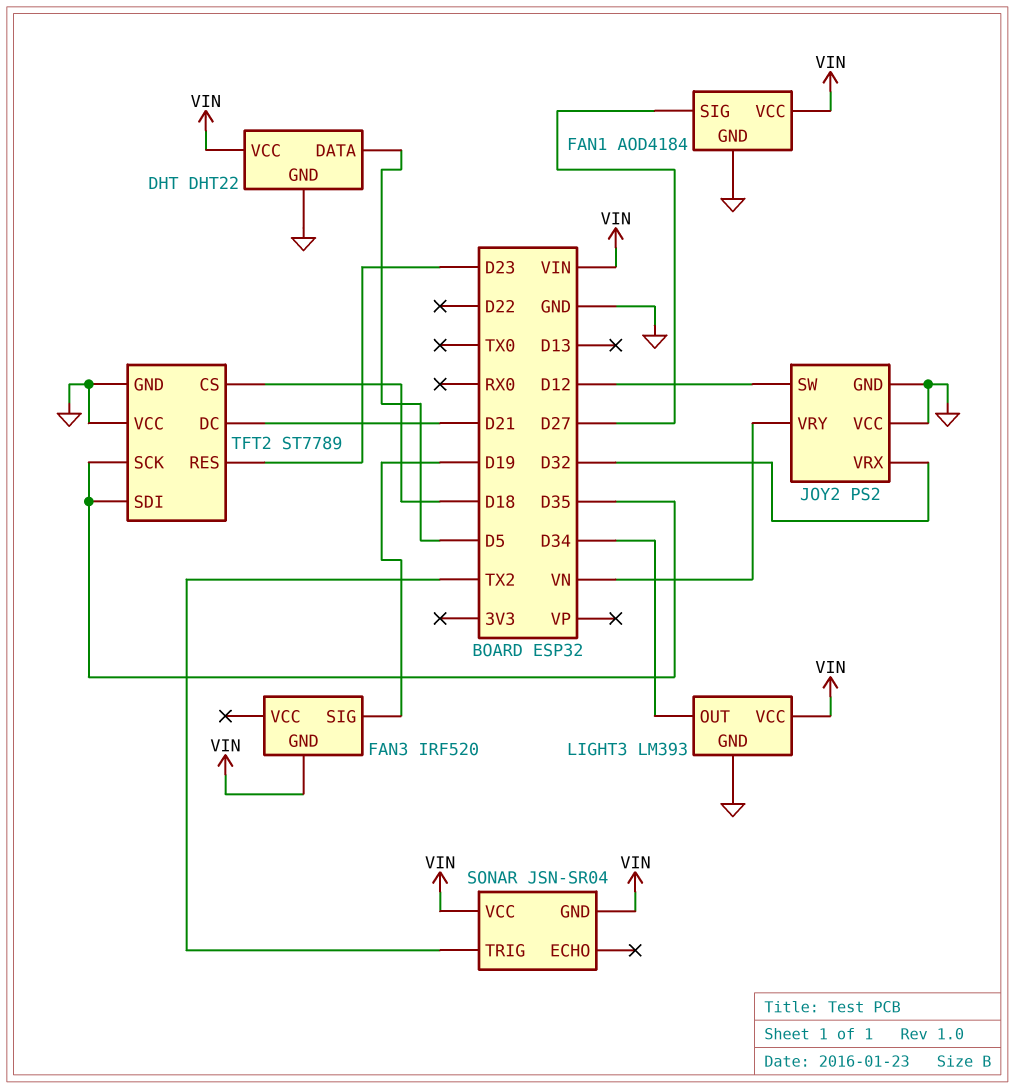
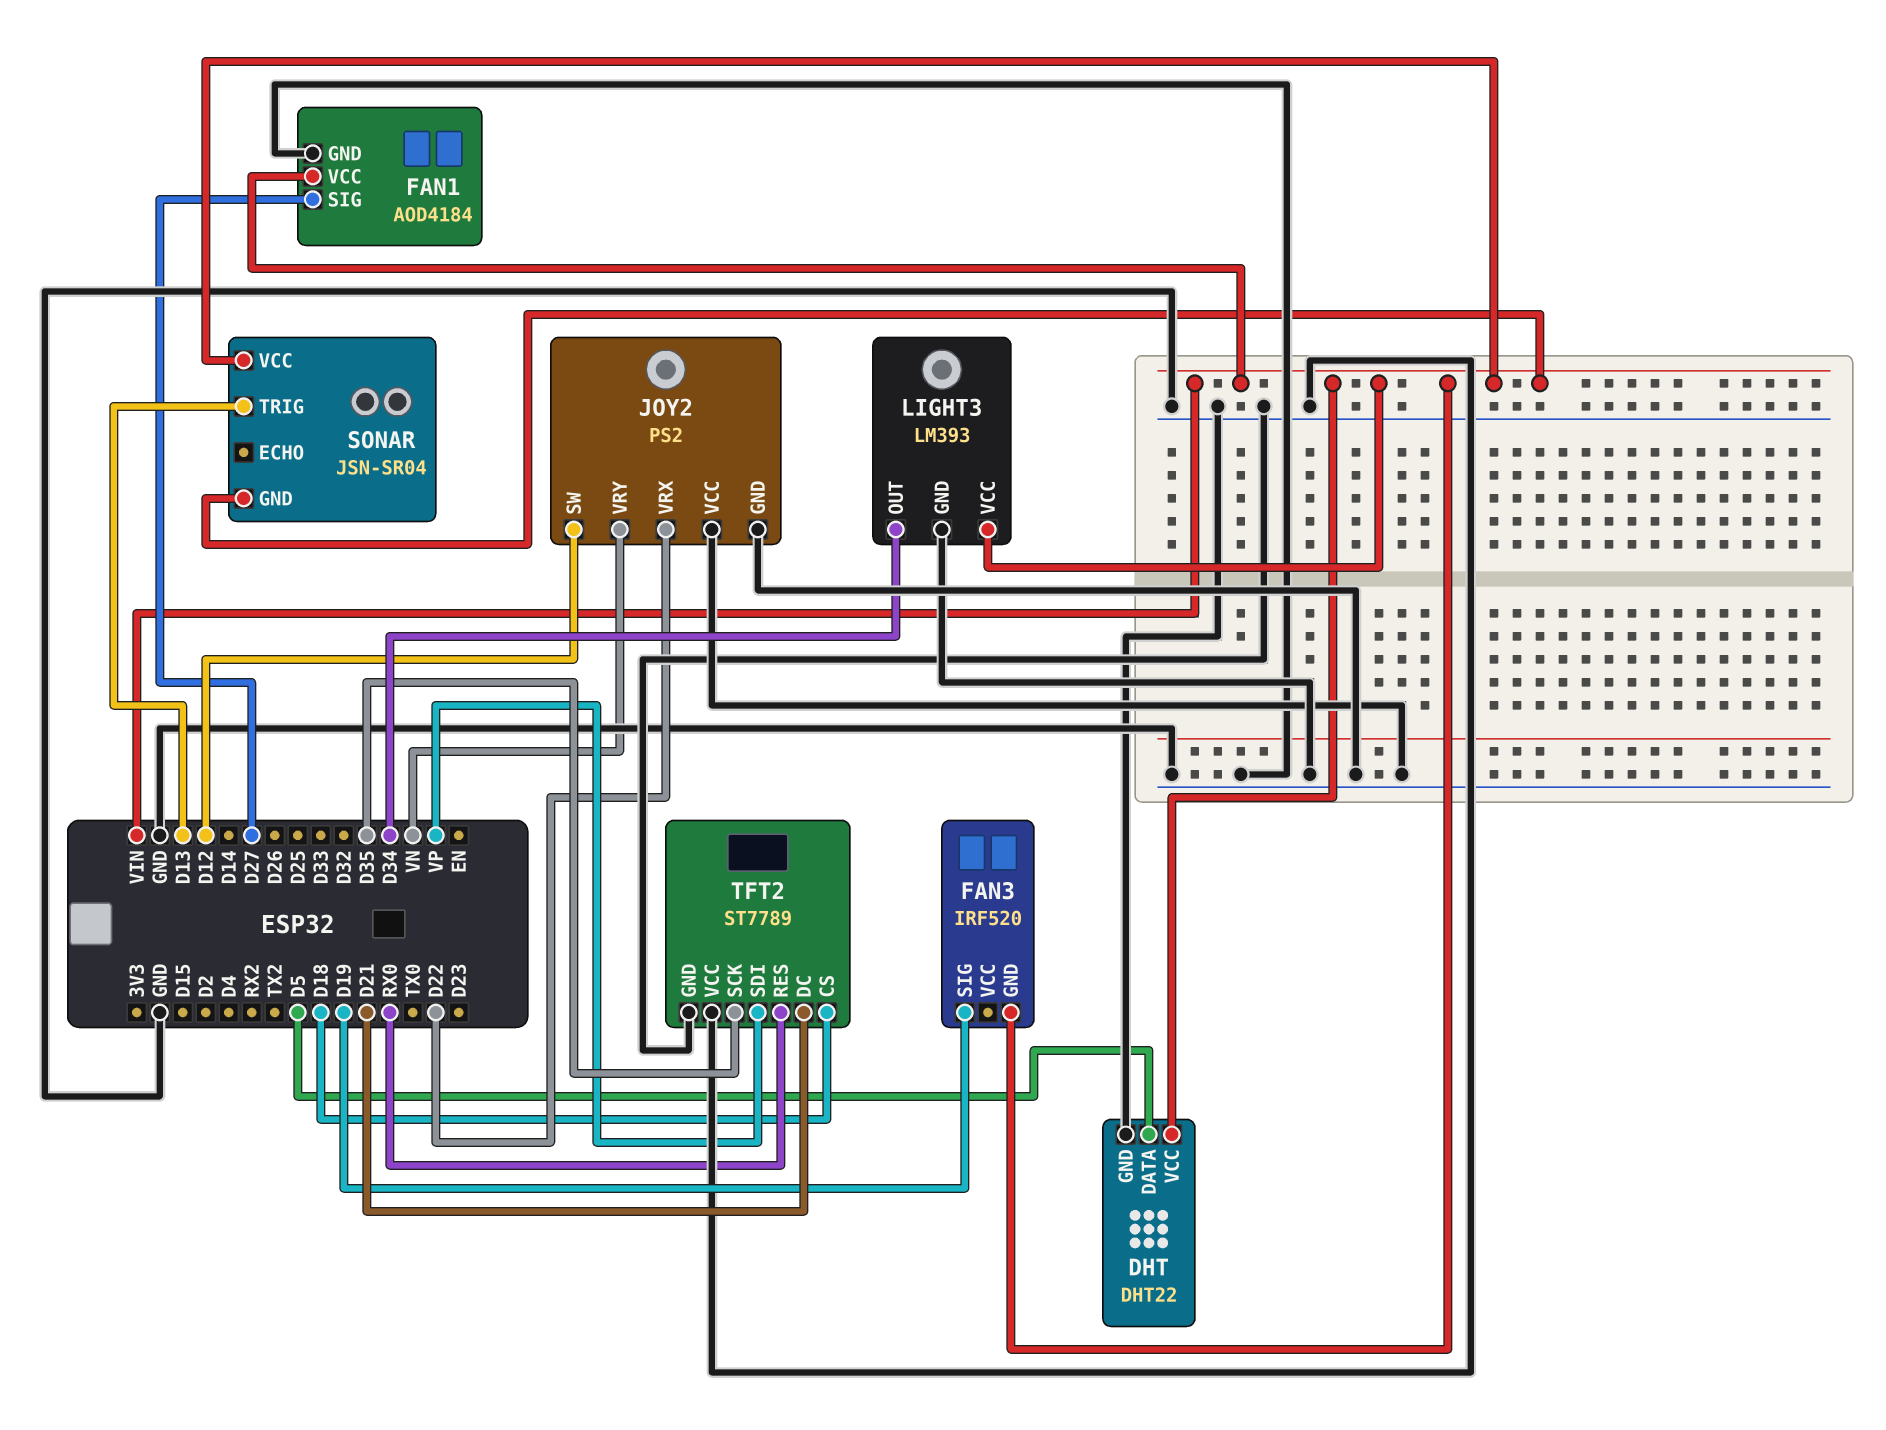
JOY2 pin VRX: D32 -> D22
SONAR pin TRIG: TX2 -> D13
TFT2 pin RES: D23 -> RX0
TFT2 pin SDI: D35 -> VP

